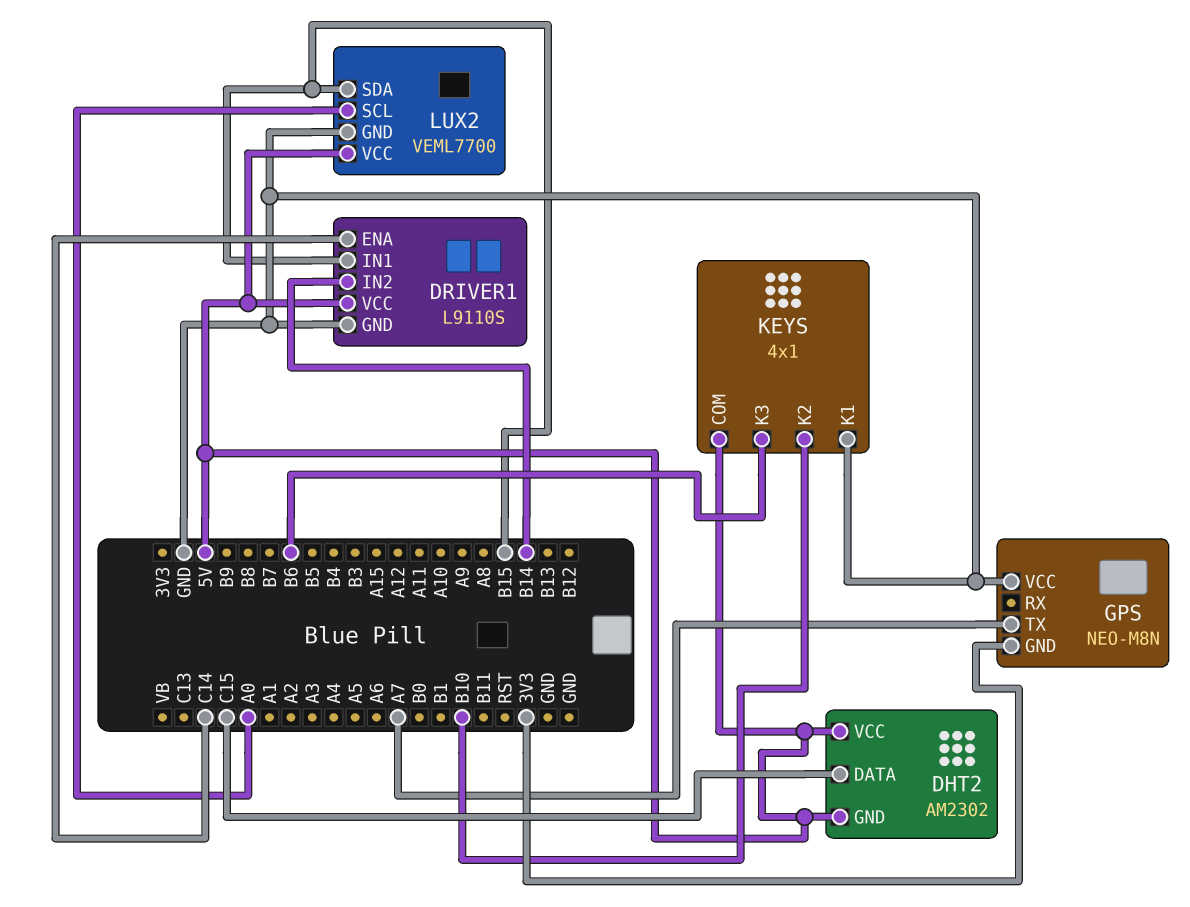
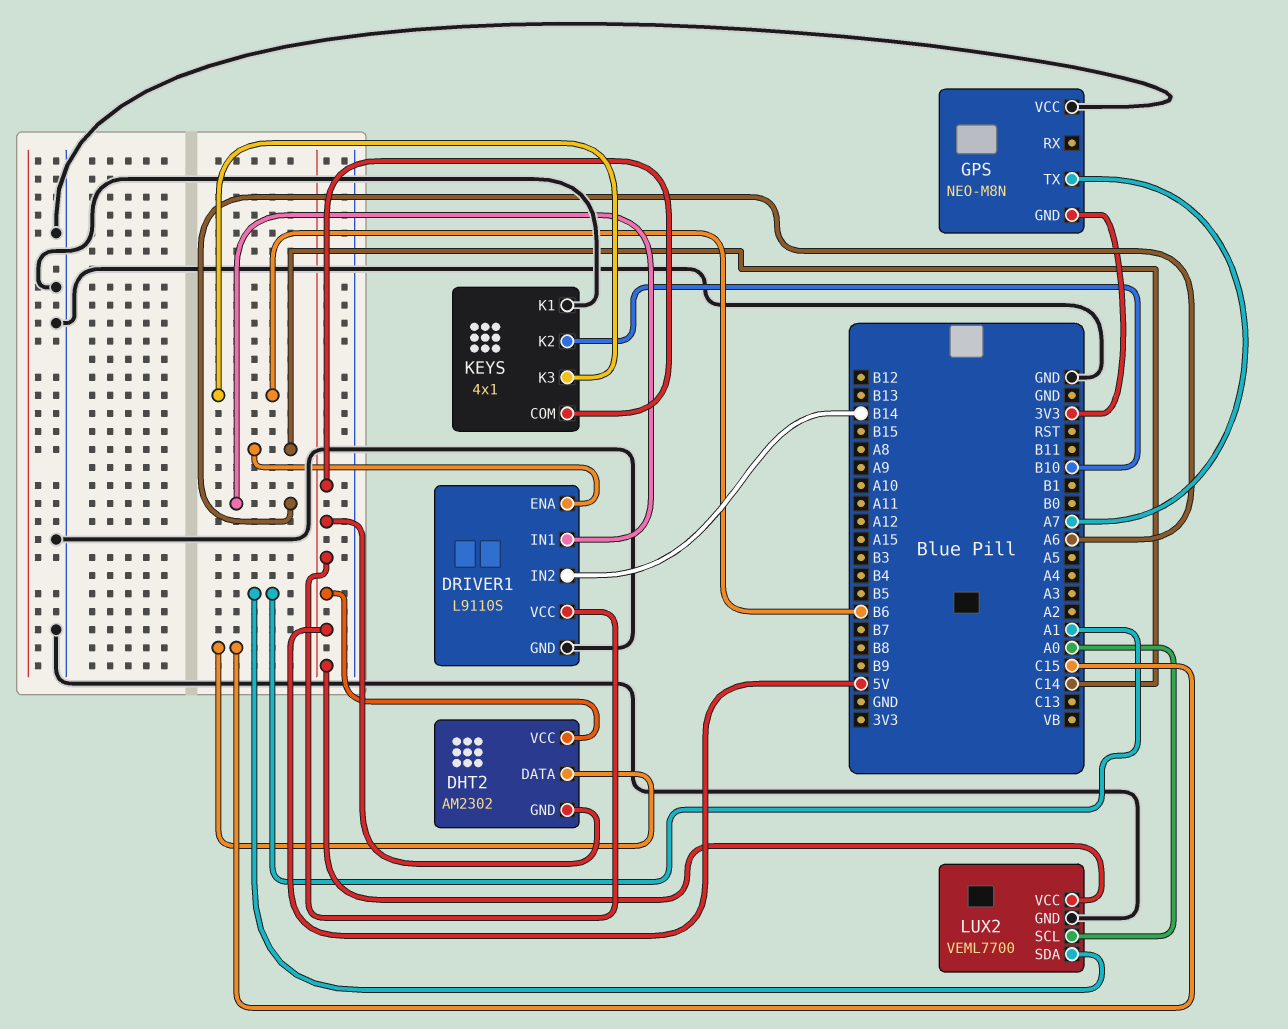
DRIVER1 pin IN1: B15 -> A6
LUX2 pin SDA: B15 -> A1

